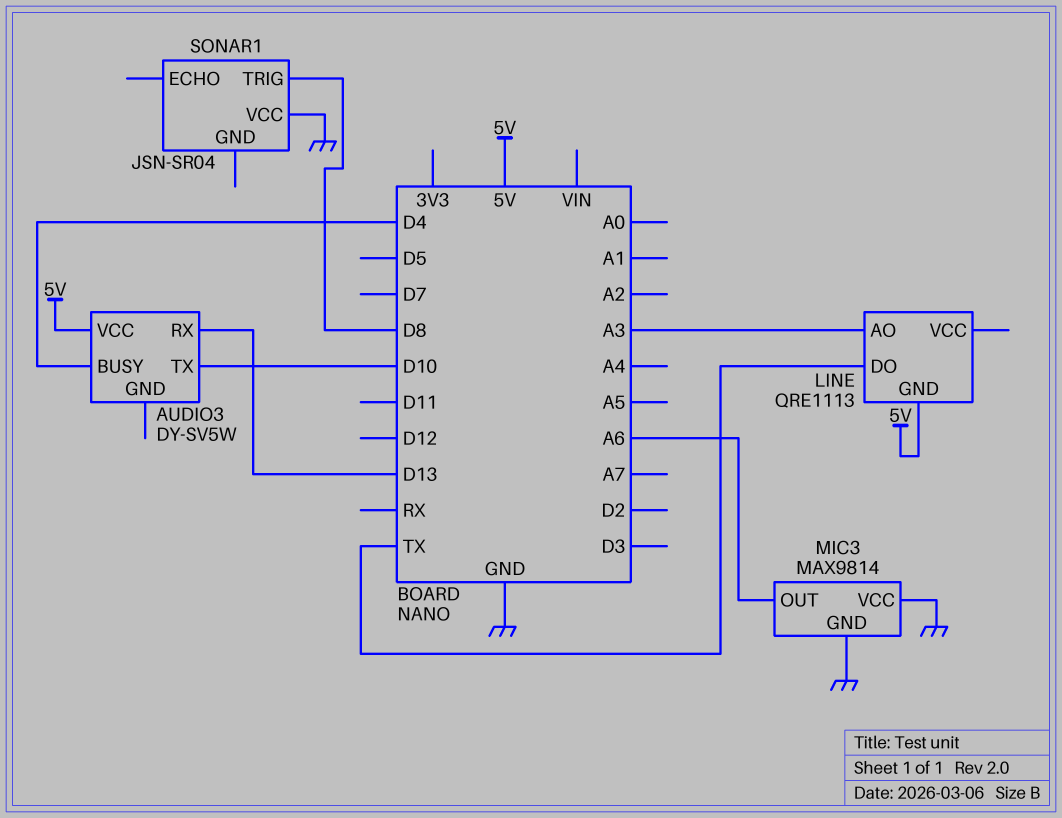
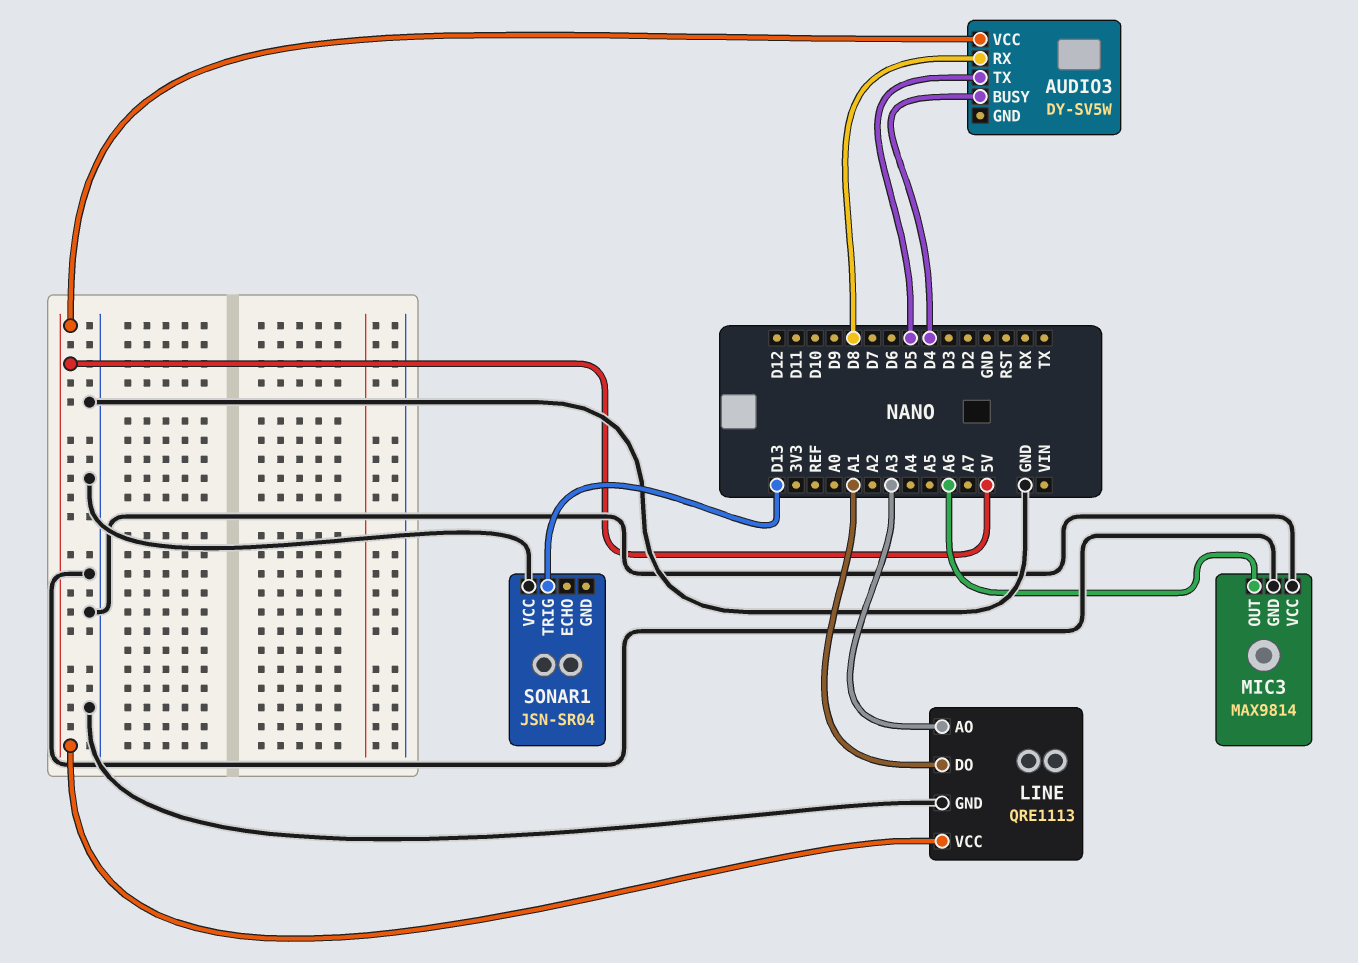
AUDIO3 pin RX: D13 -> D8
AUDIO3 pin TX: D10 -> D5
LINE pin DO: TX -> A1
LINE pin GND: 5V -> GND
LINE pin VCC: none -> 5V
SONAR1 pin TRIG: D8 -> D13

